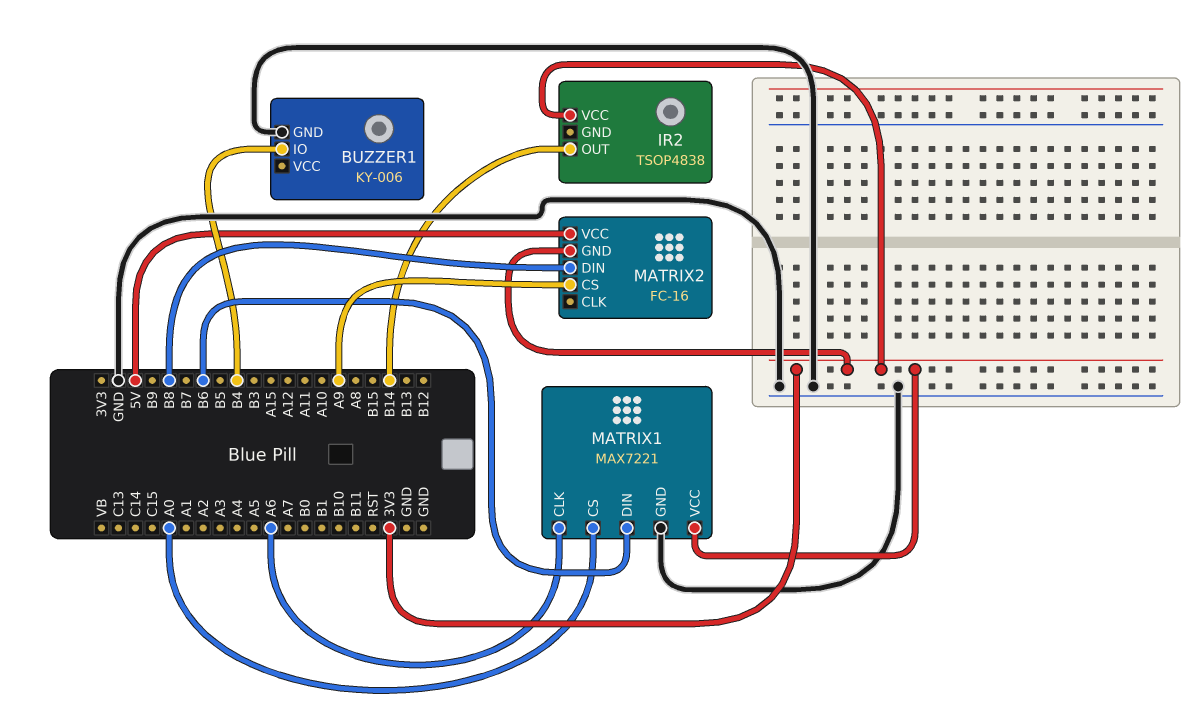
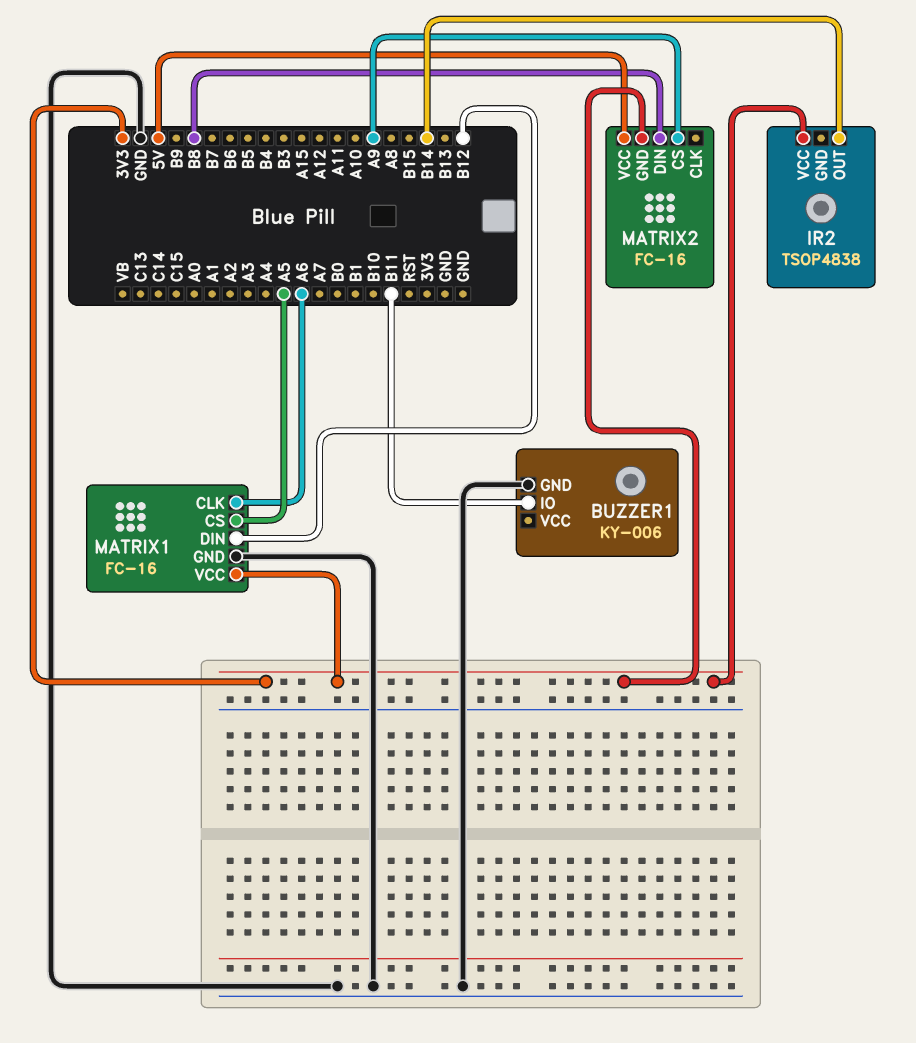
BUZZER1 pin IO: B4 -> B11
MATRIX1: MAX7221 -> FC-16
MATRIX1 pin CS: A0 -> A5
MATRIX1 pin DIN: B6 -> B12

